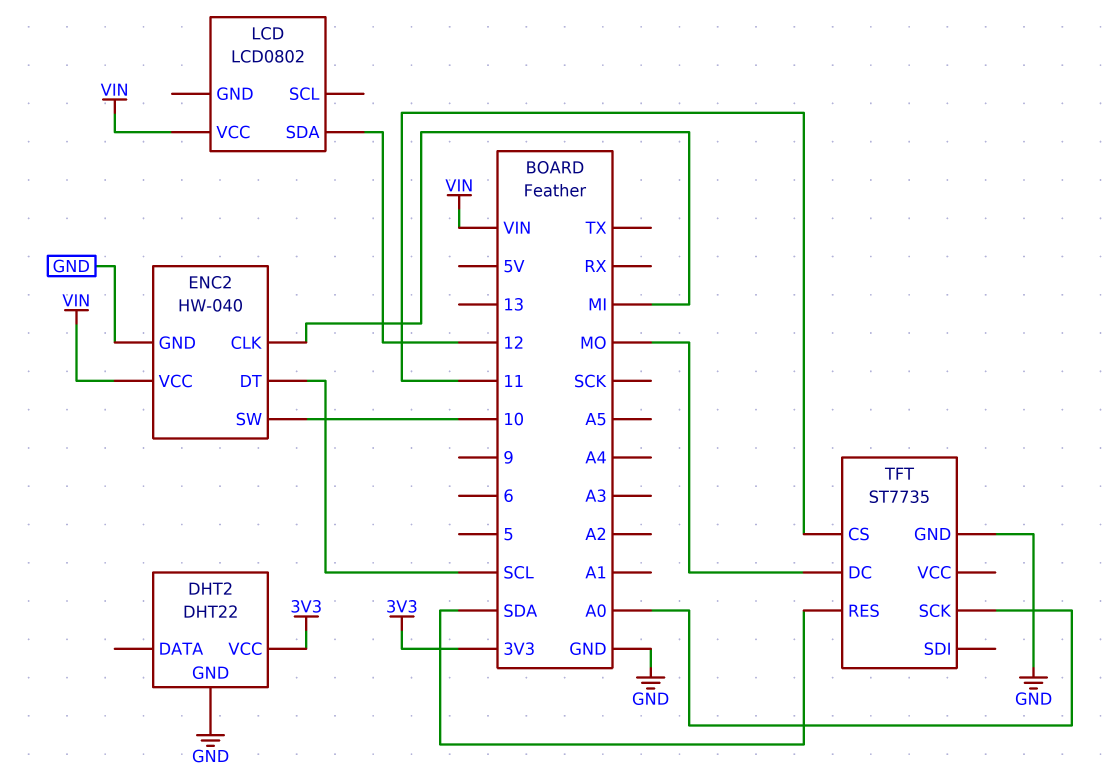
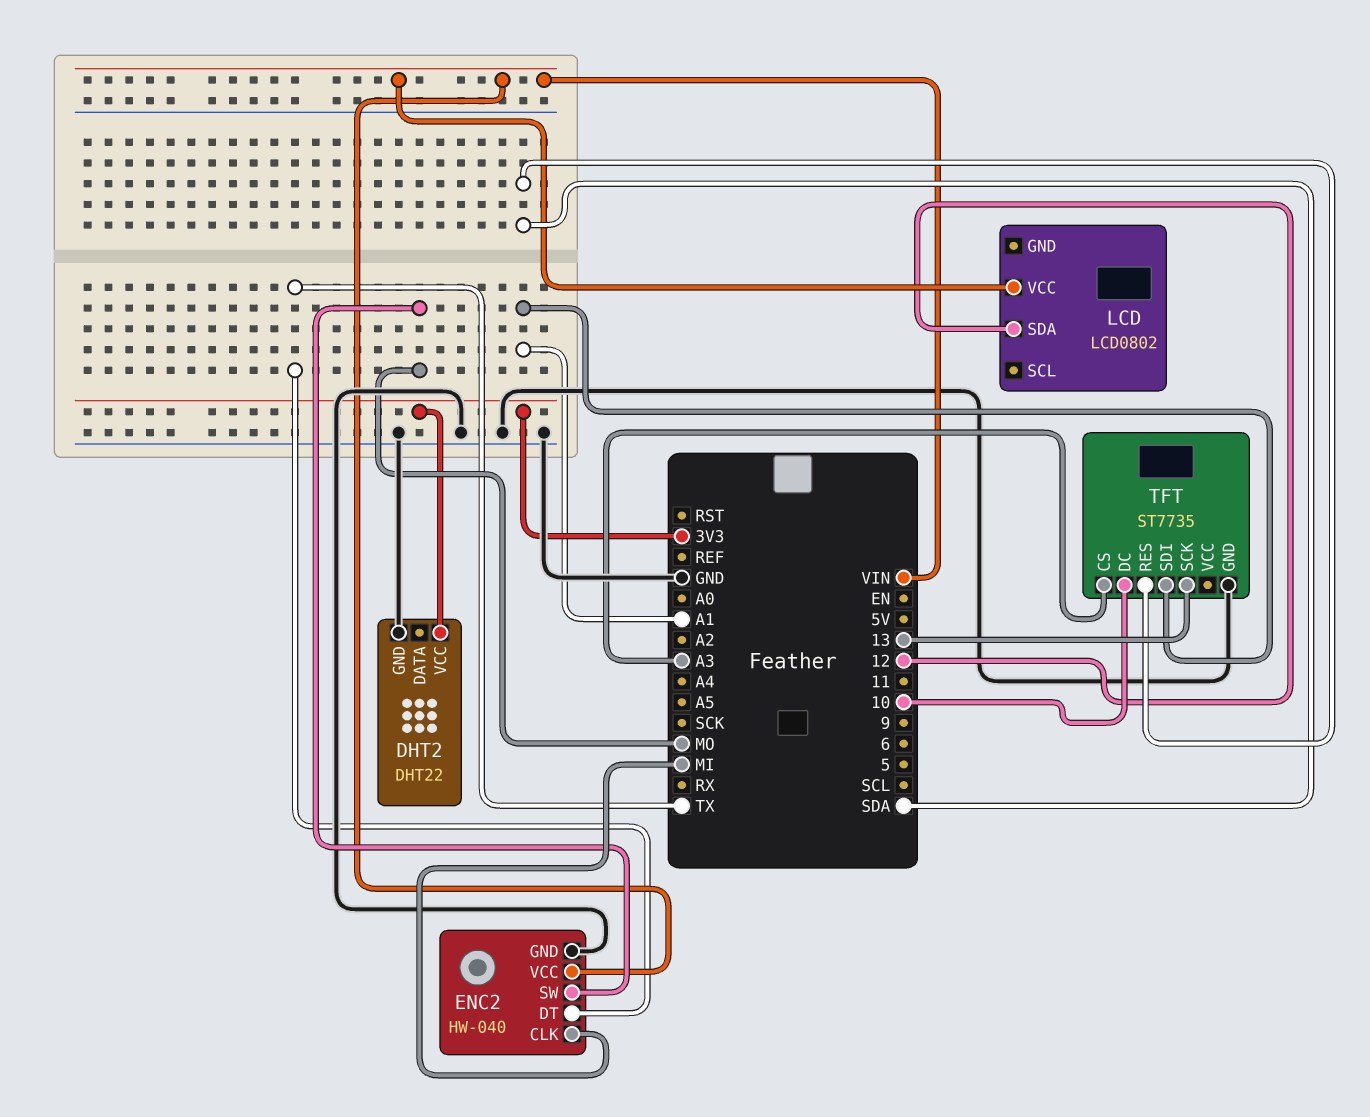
ENC2 pin DT: SCL -> TX
ENC2 pin SW: 10 -> MO
TFT pin CS: 11 -> A3
TFT pin DC: MO -> 10
TFT pin SCK: A0 -> 13
TFT pin SDI: none -> A1

